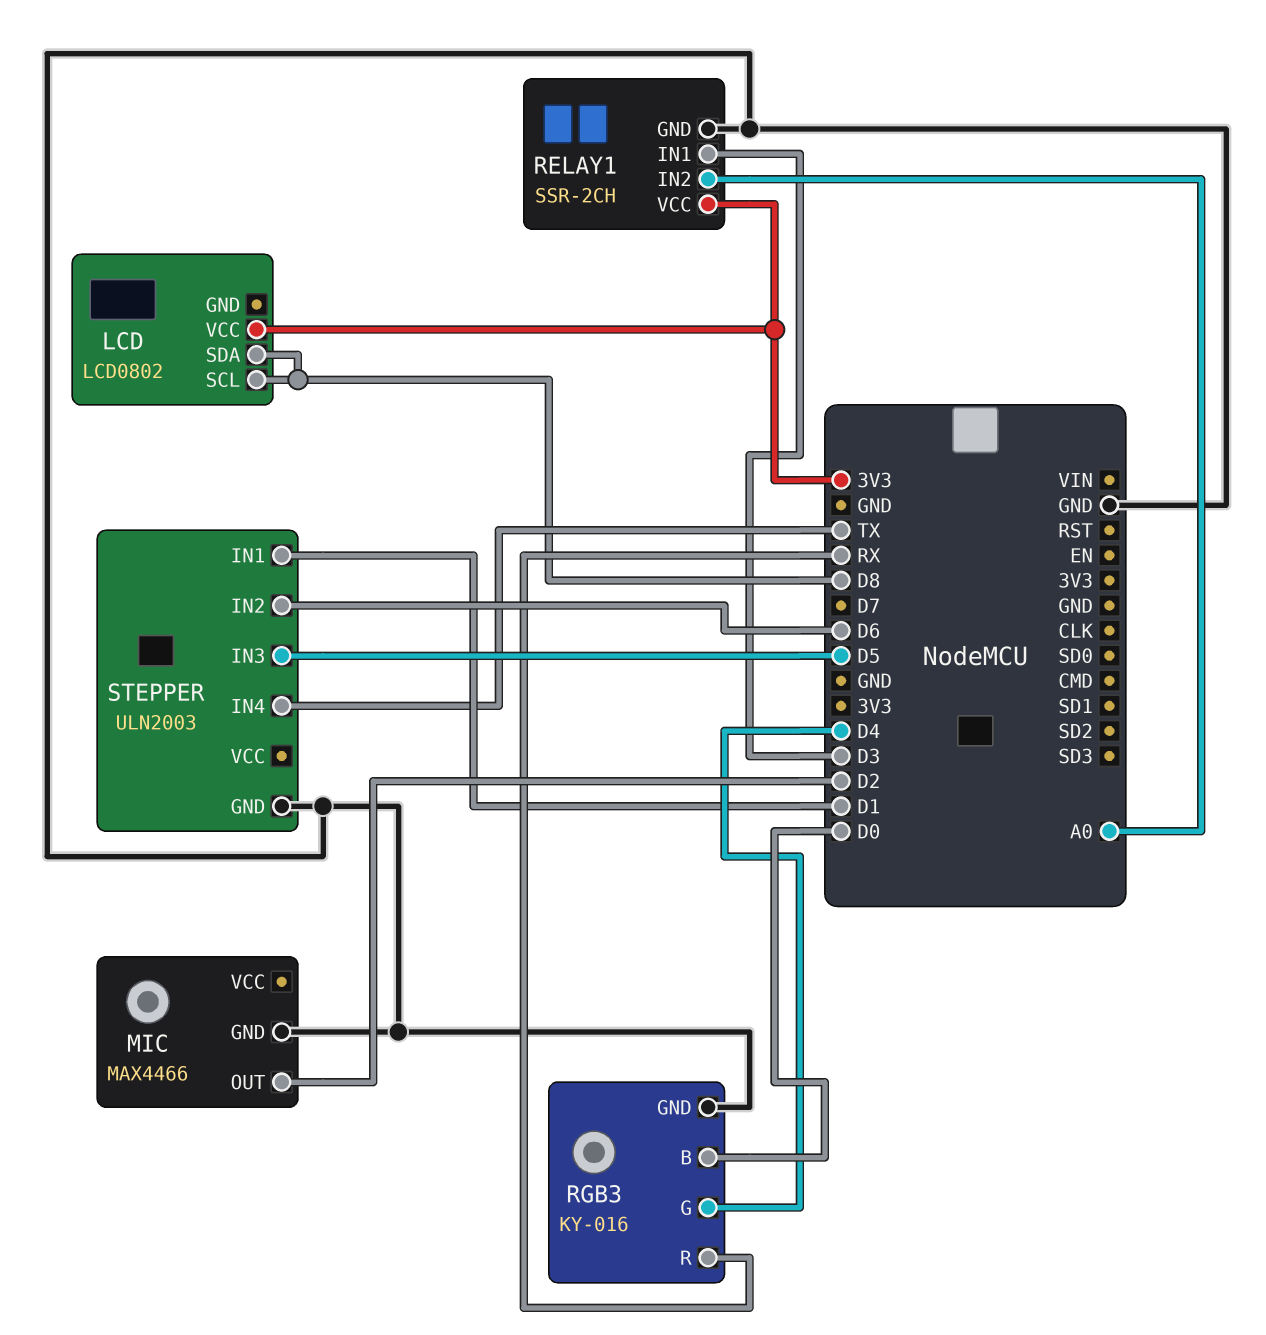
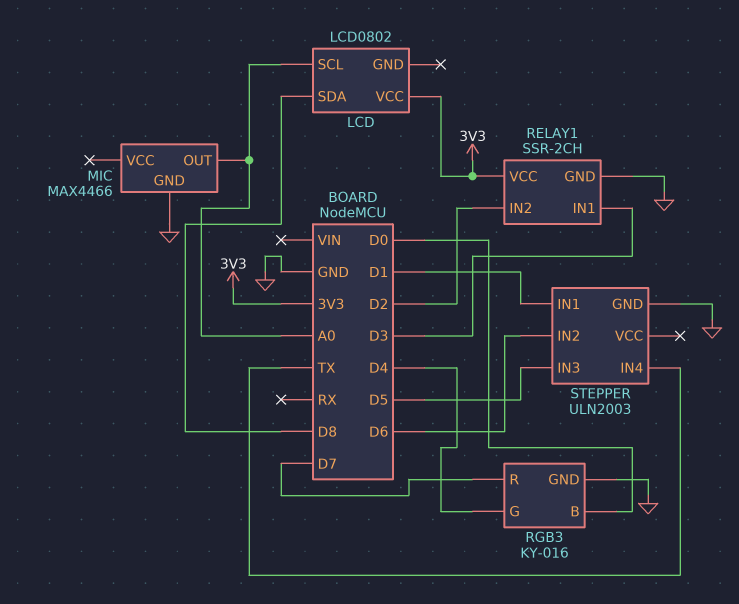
LCD pin SCL: D8 -> A0
MIC pin OUT: D2 -> A0
RELAY1 pin IN2: A0 -> D2
RGB3 pin R: RX -> D7

